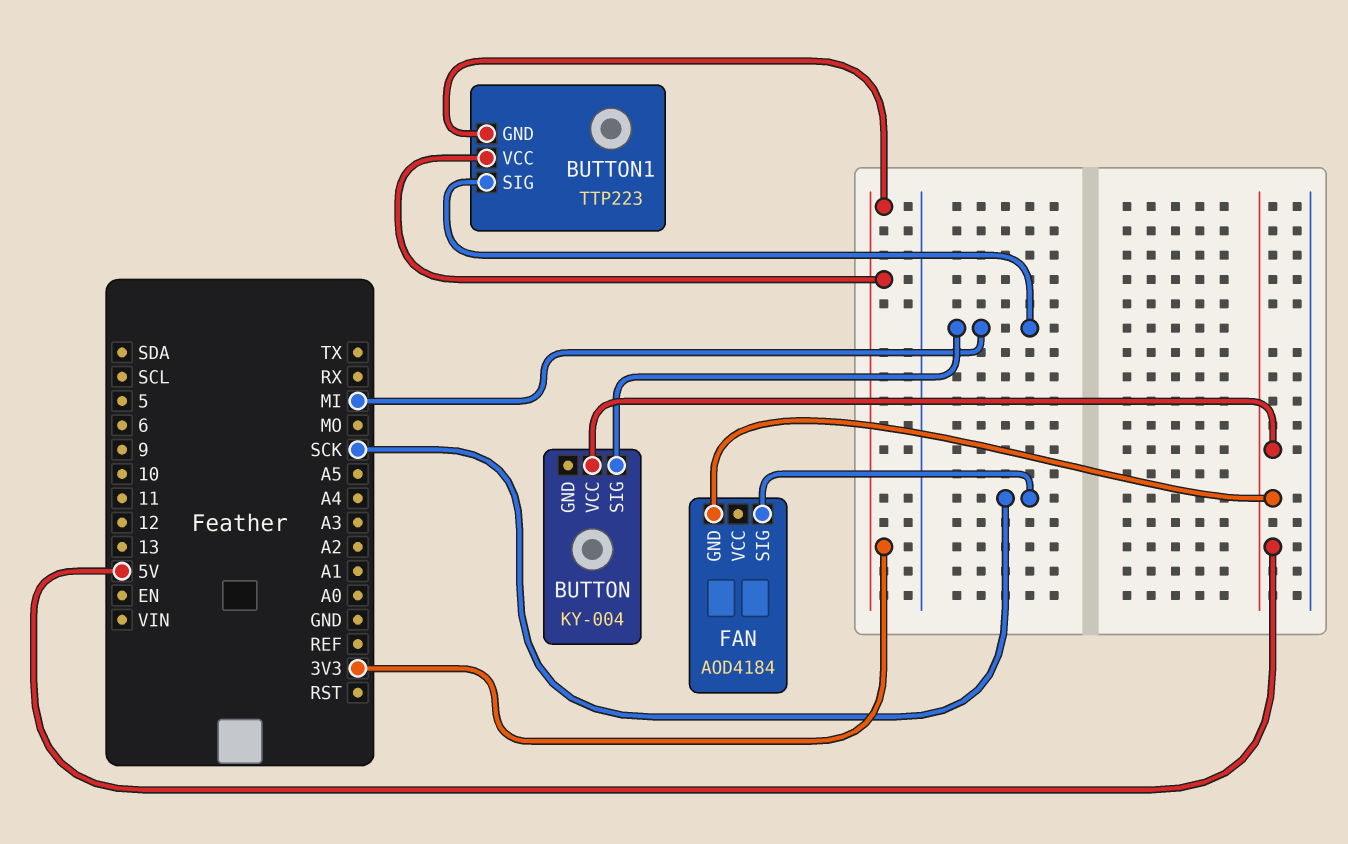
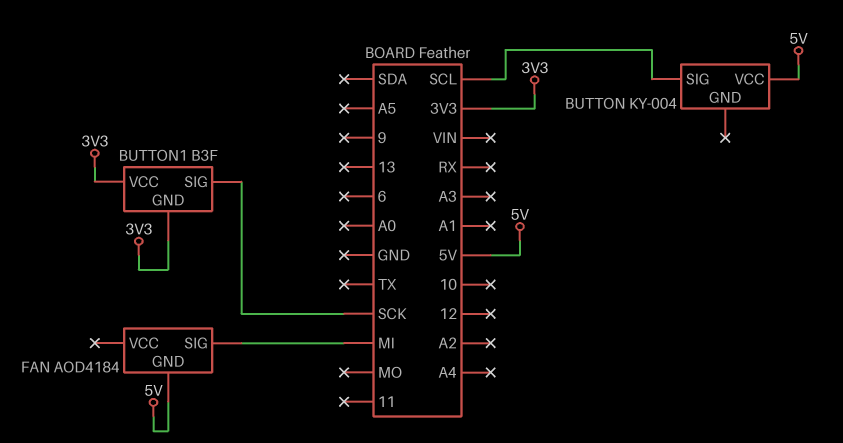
BUTTON pin SIG: MI -> SCL
BUTTON1: TTP223 -> B3F
BUTTON1 pin SIG: MI -> SCK
FAN pin SIG: SCK -> MI

